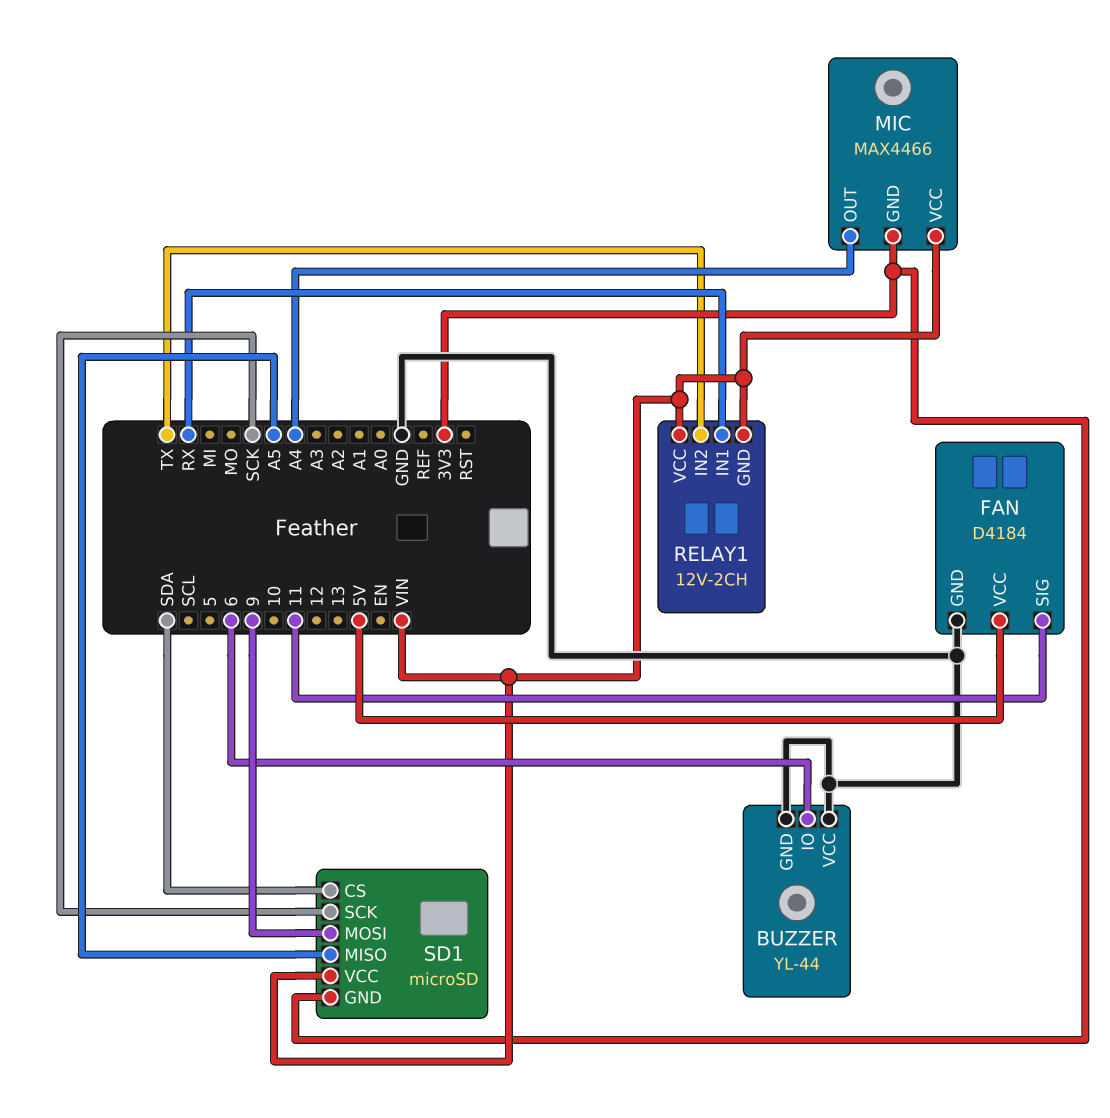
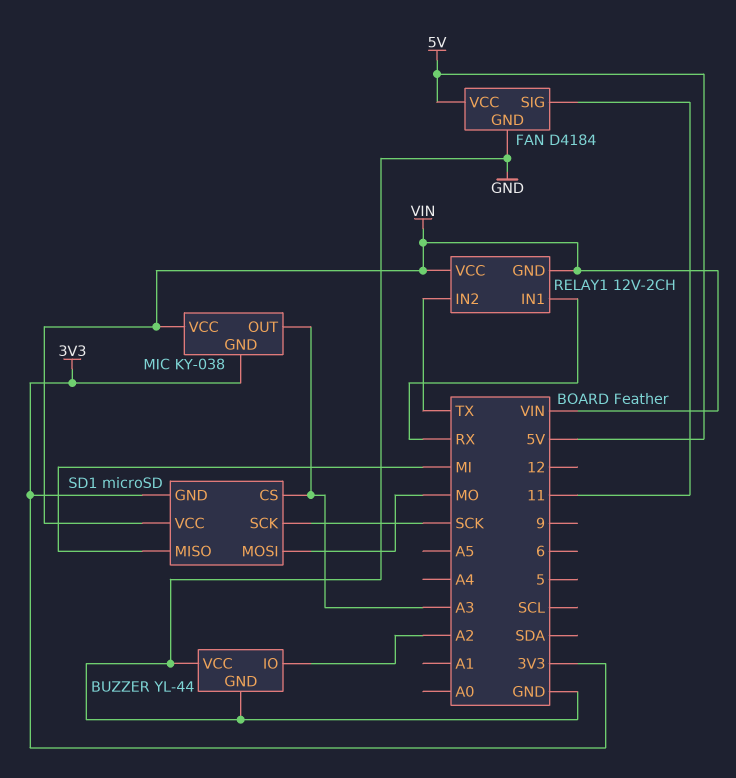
BUZZER pin IO: 6 -> A2
MIC: MAX4466 -> KY-038
MIC pin OUT: A4 -> A3
SD1 pin CS: SDA -> A3
SD1 pin MISO: A5 -> MI
SD1 pin MOSI: 9 -> MO

